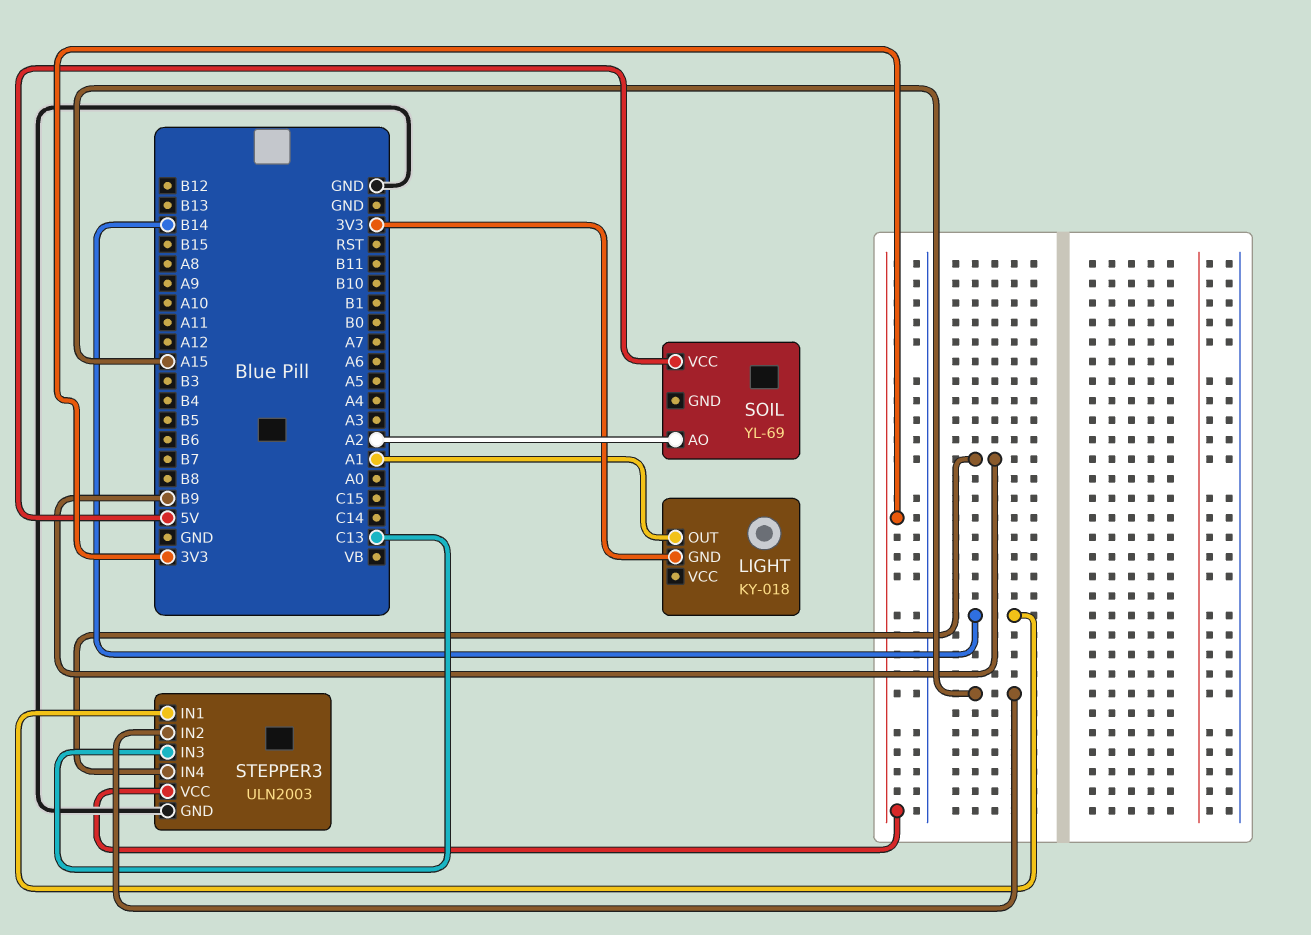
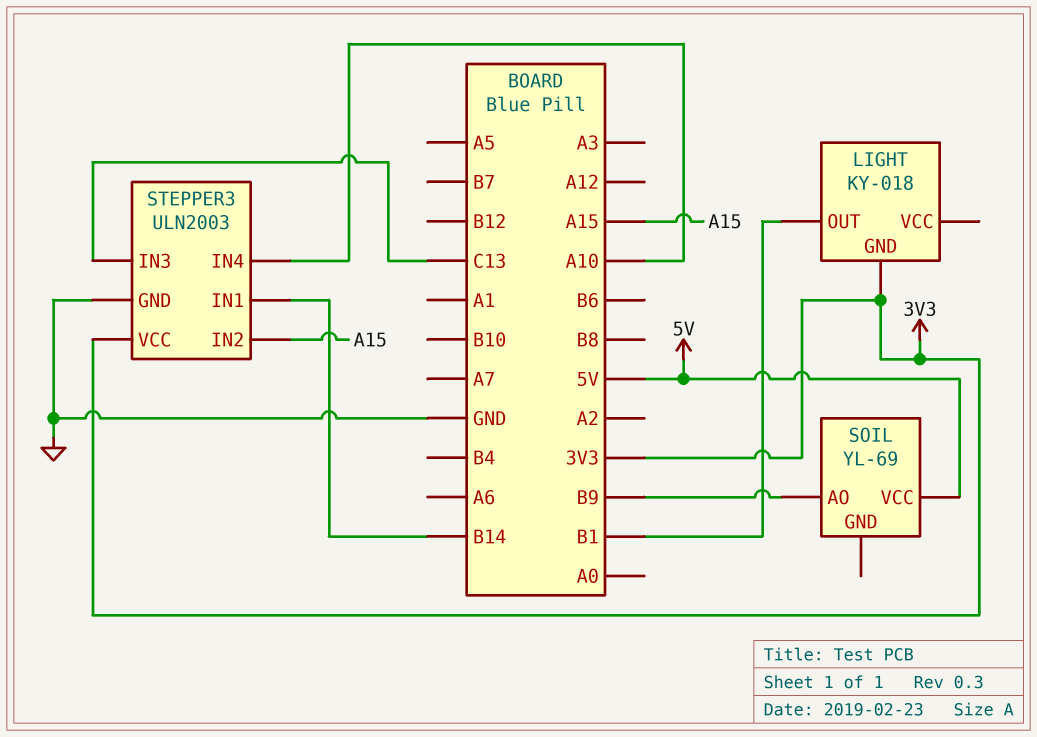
LIGHT pin OUT: A1 -> B1
SOIL pin AO: A2 -> B9
STEPPER3 pin IN4: B9 -> A10

